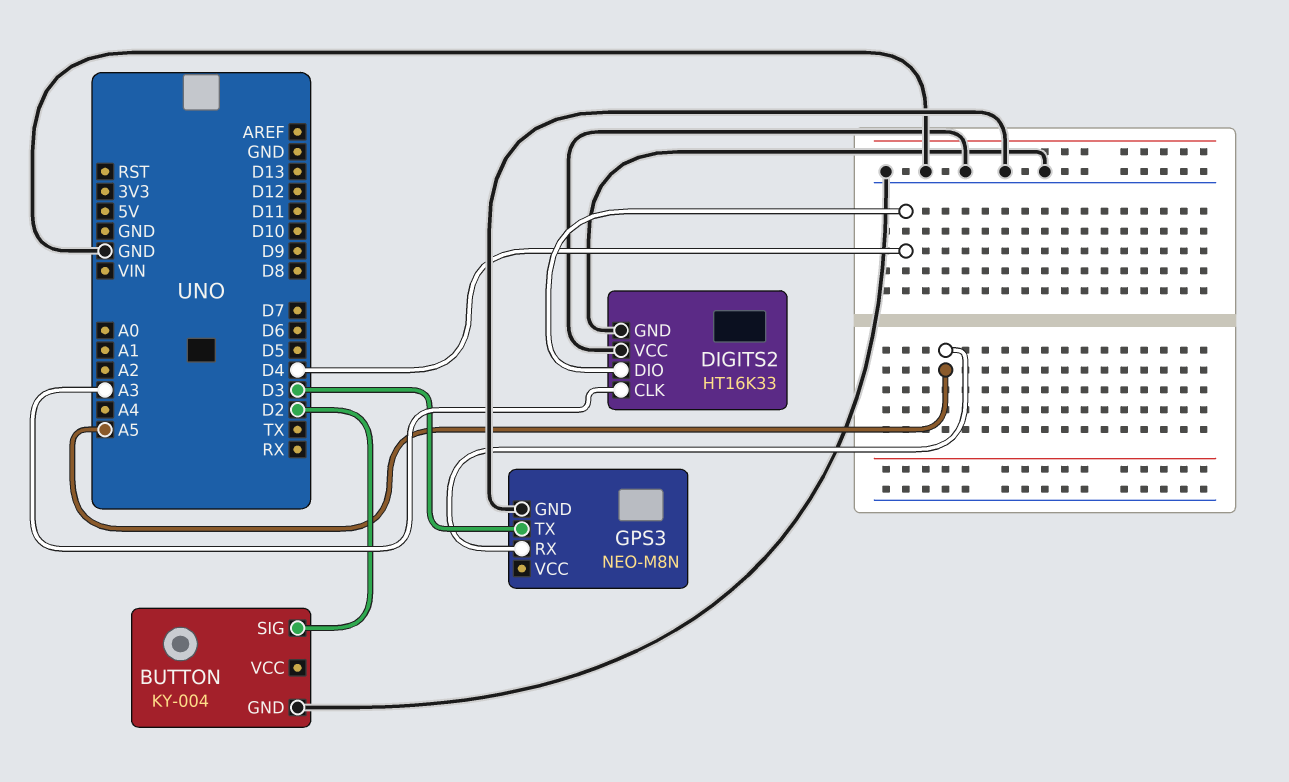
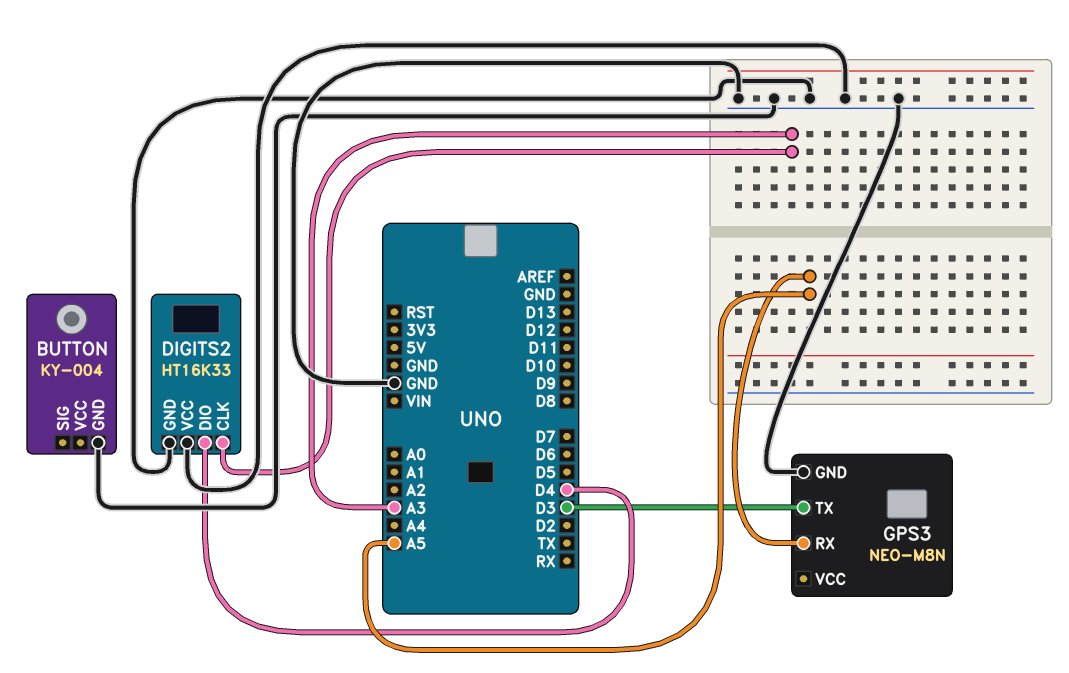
BUTTON pin SIG: D2 -> none

